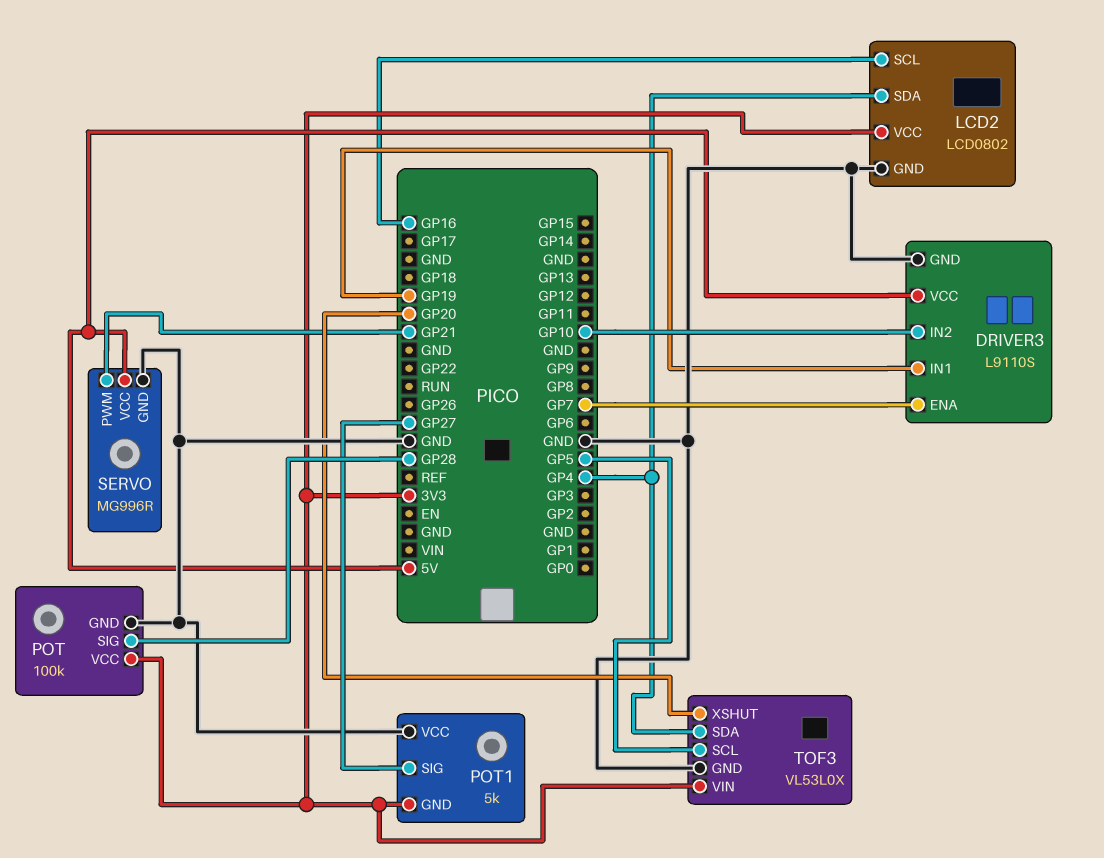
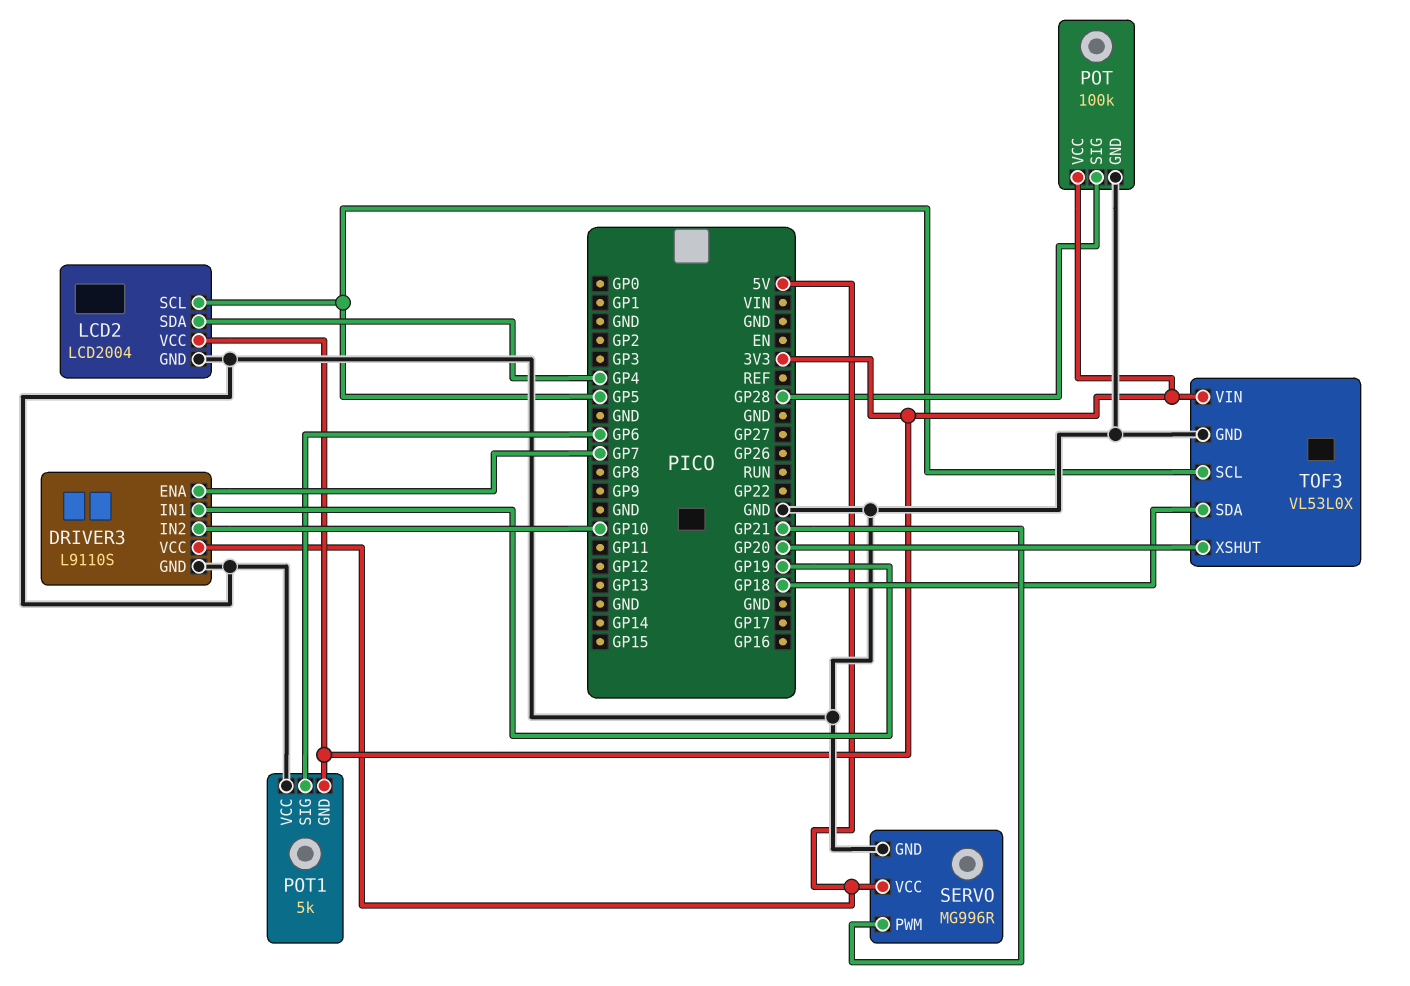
LCD2: LCD0802 -> LCD2004
LCD2 pin SCL: GP16 -> GP5
POT1 pin SIG: GP27 -> GP6
TOF3 pin SDA: GP4 -> GP18

